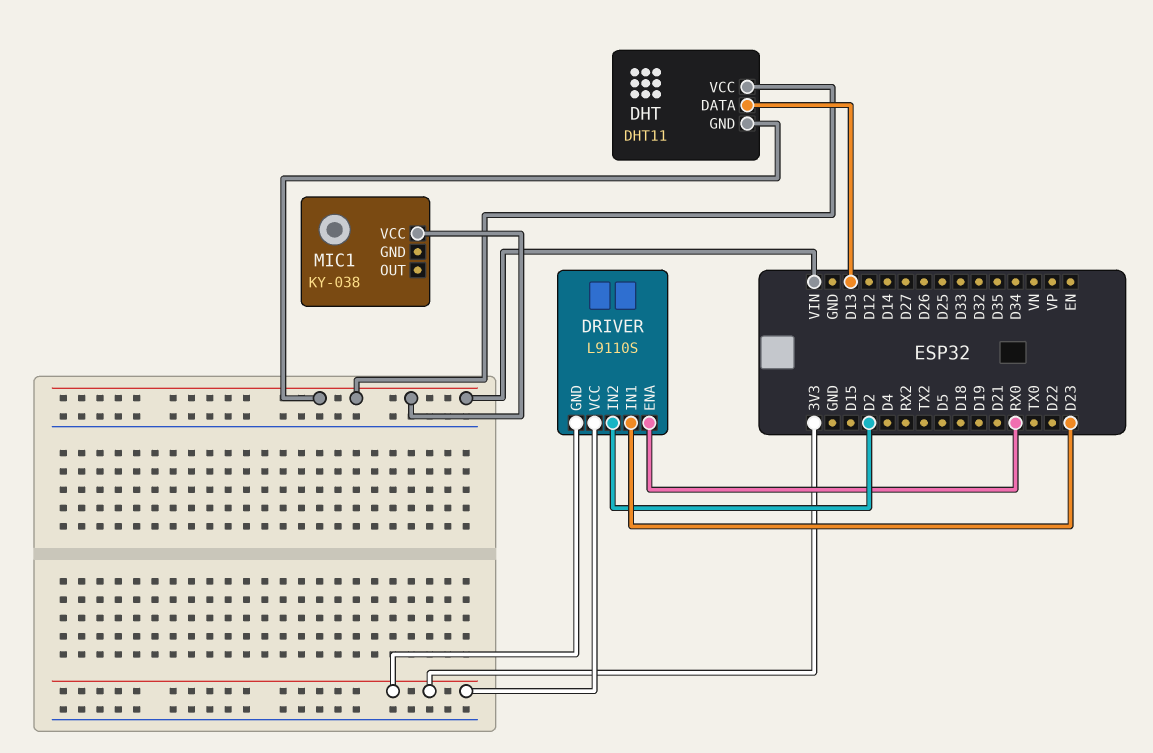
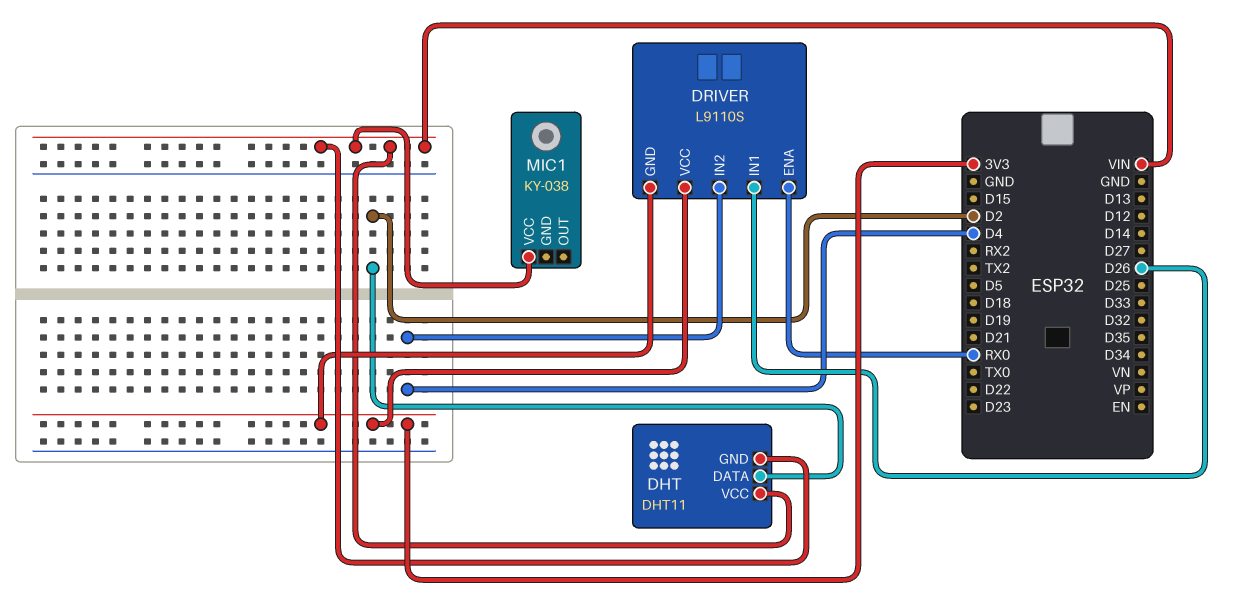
DHT pin DATA: D13 -> D2
DRIVER pin IN1: D23 -> D26
DRIVER pin IN2: D2 -> D4

